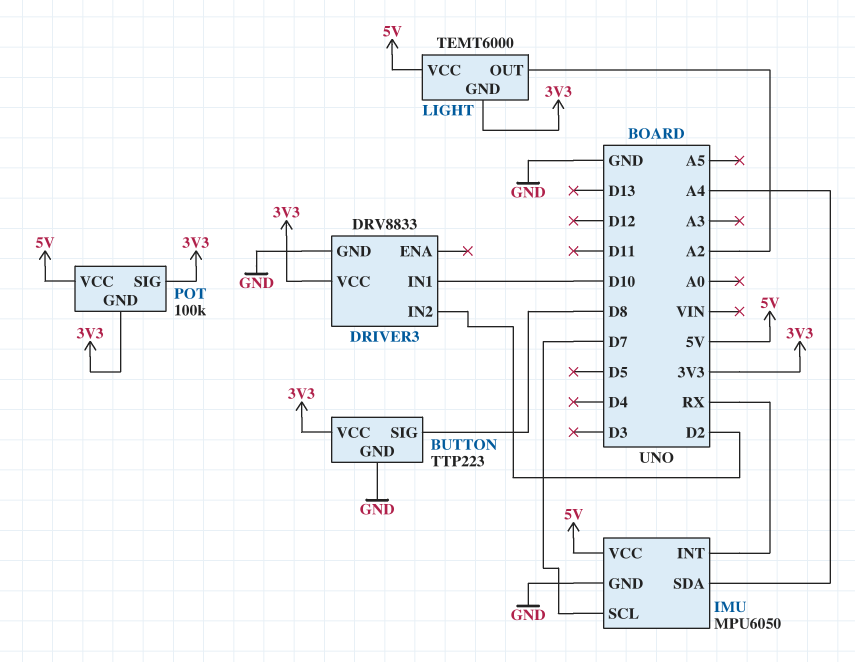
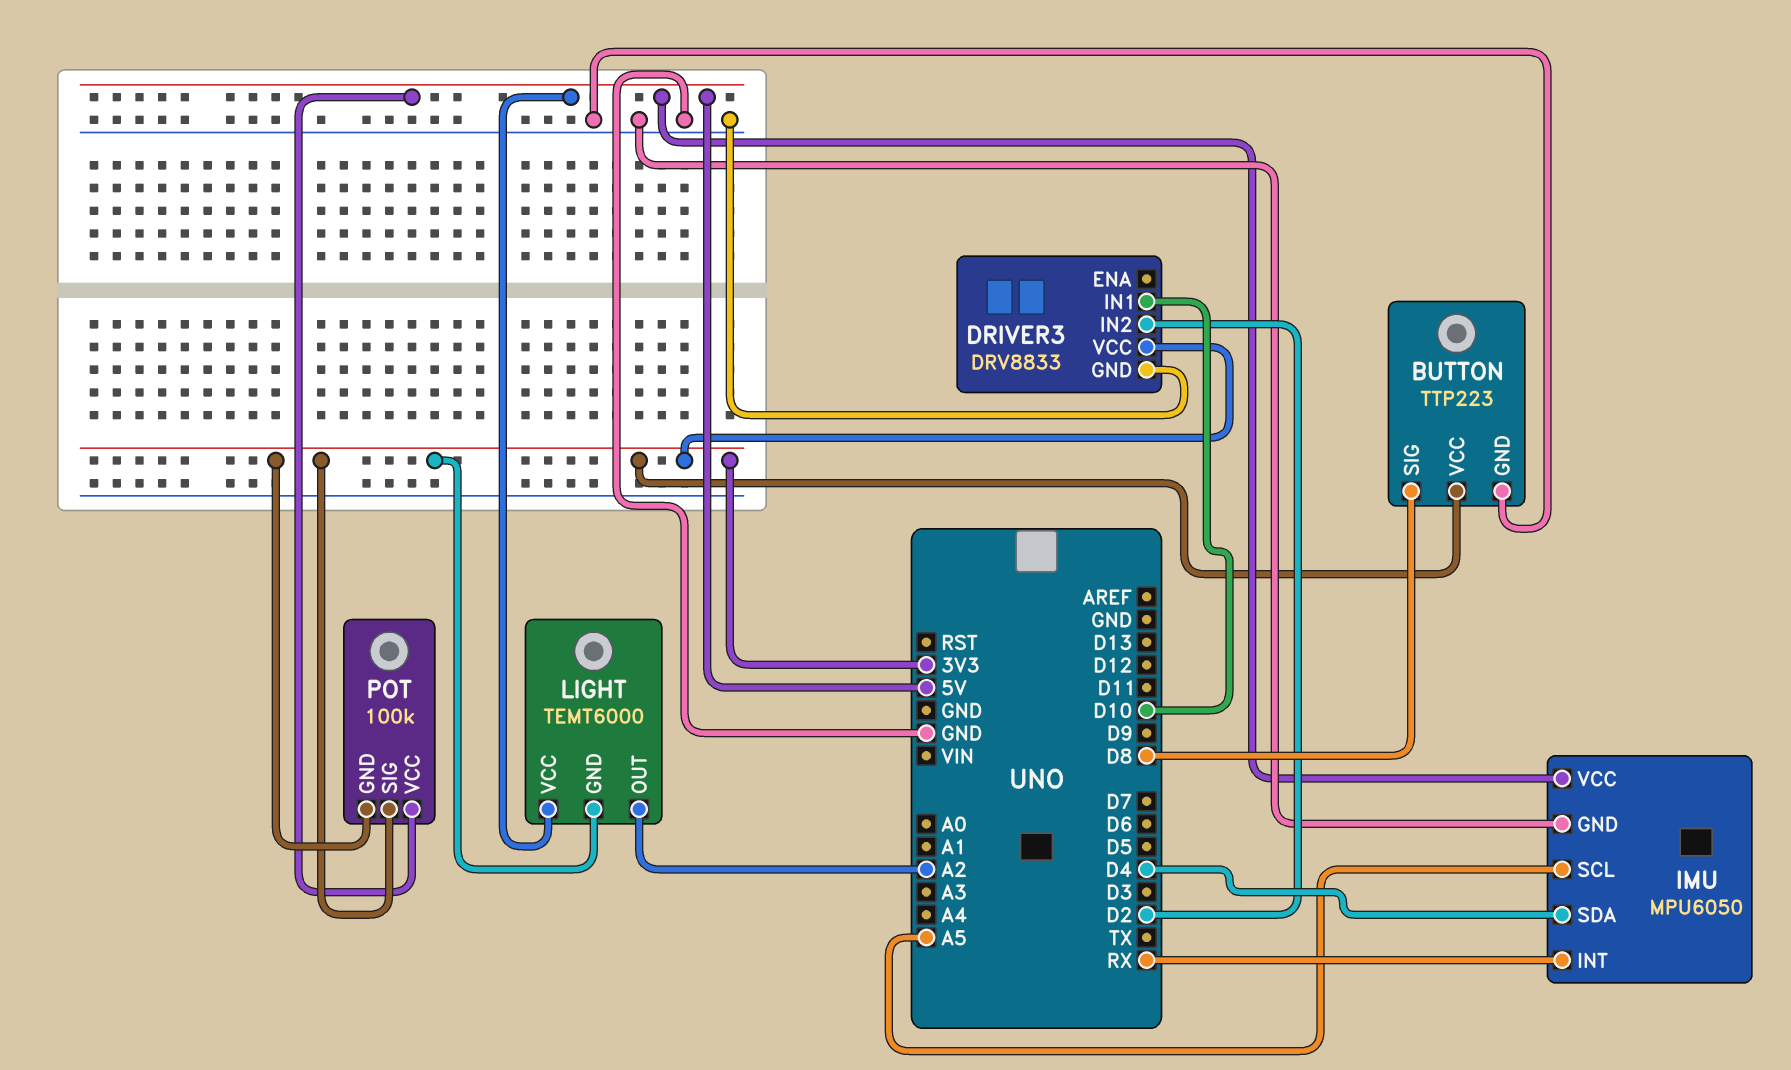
IMU pin SCL: D7 -> A5
IMU pin SDA: A4 -> D4

